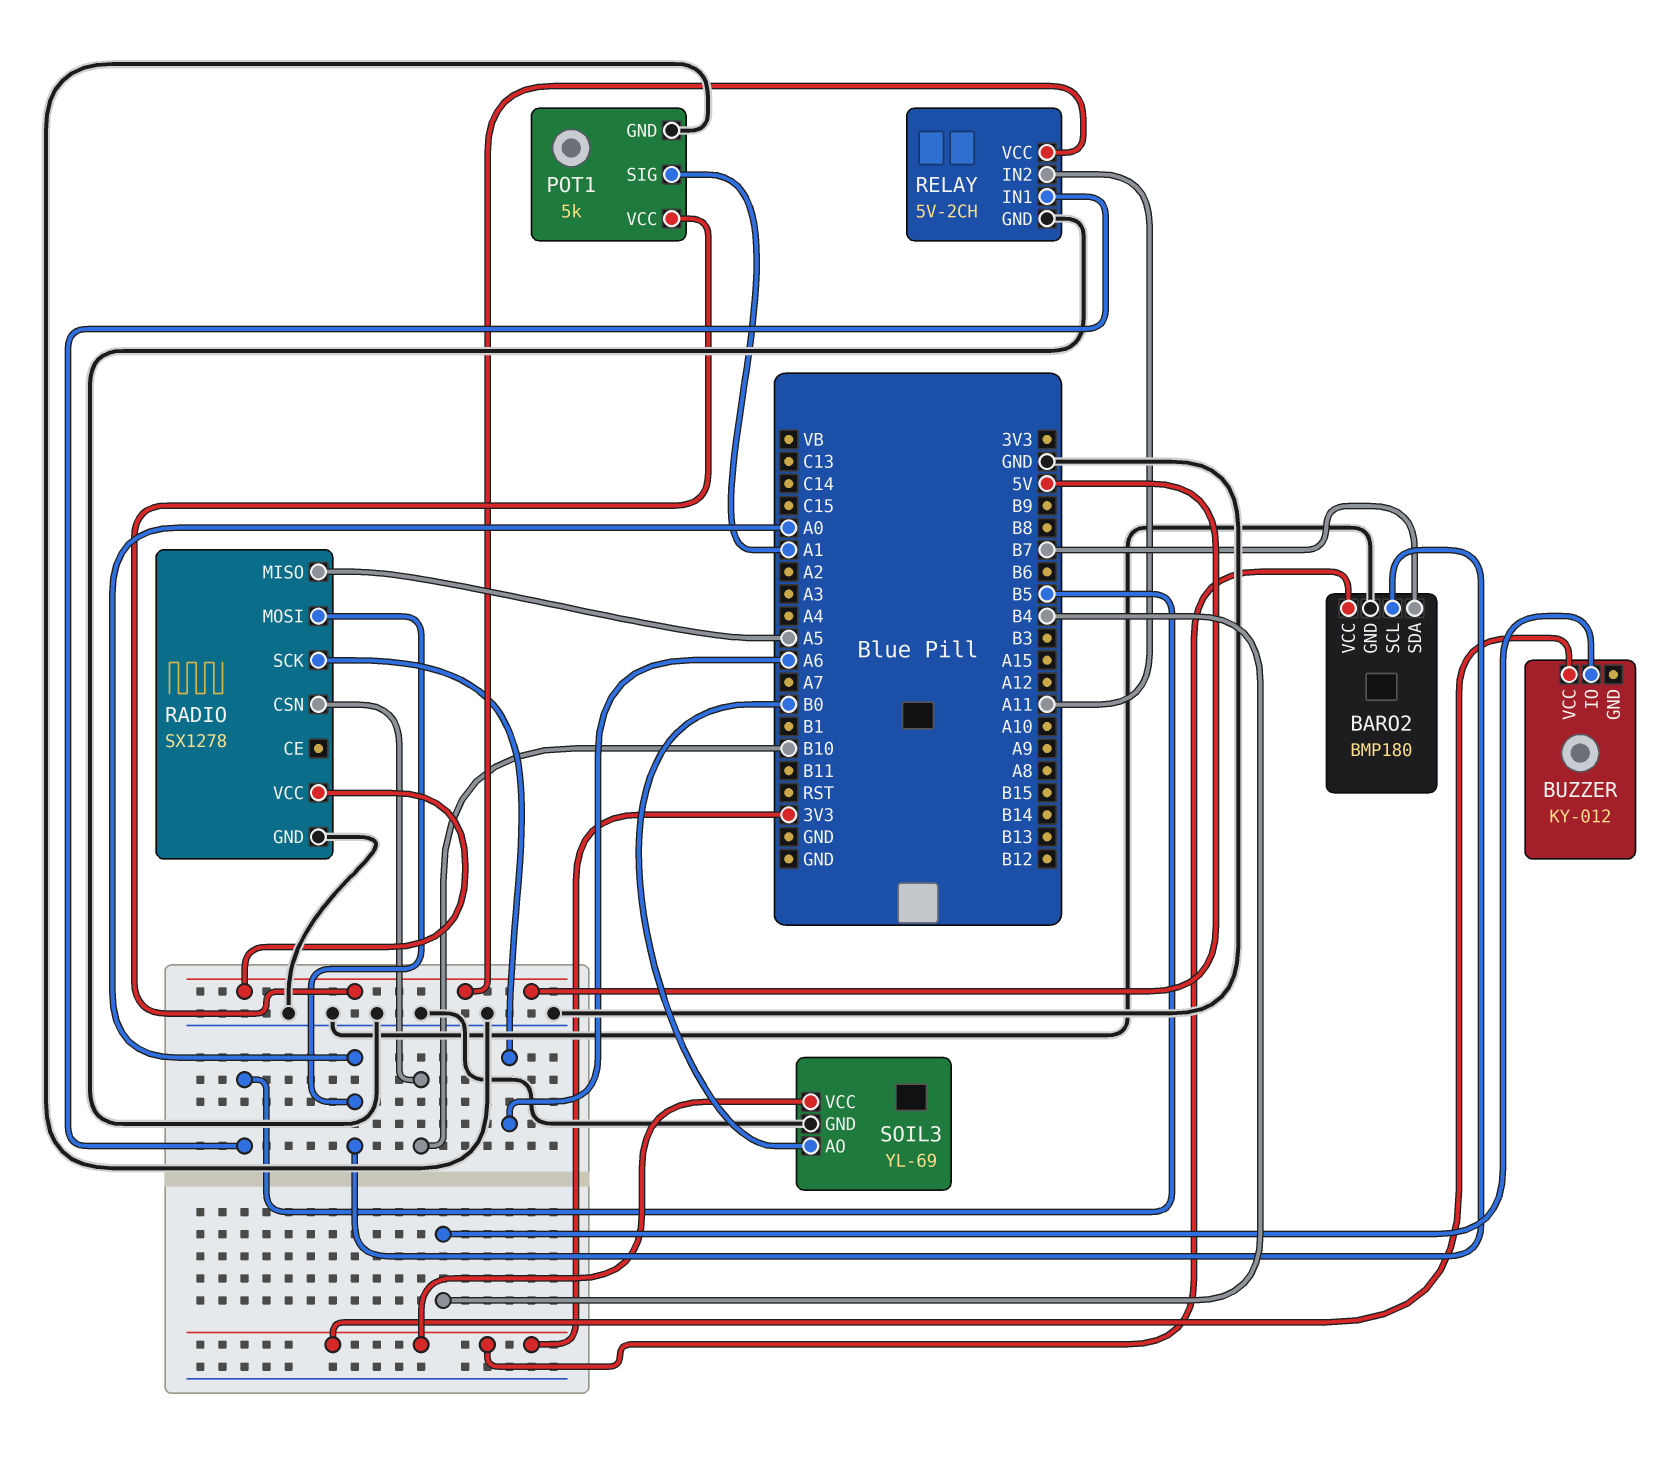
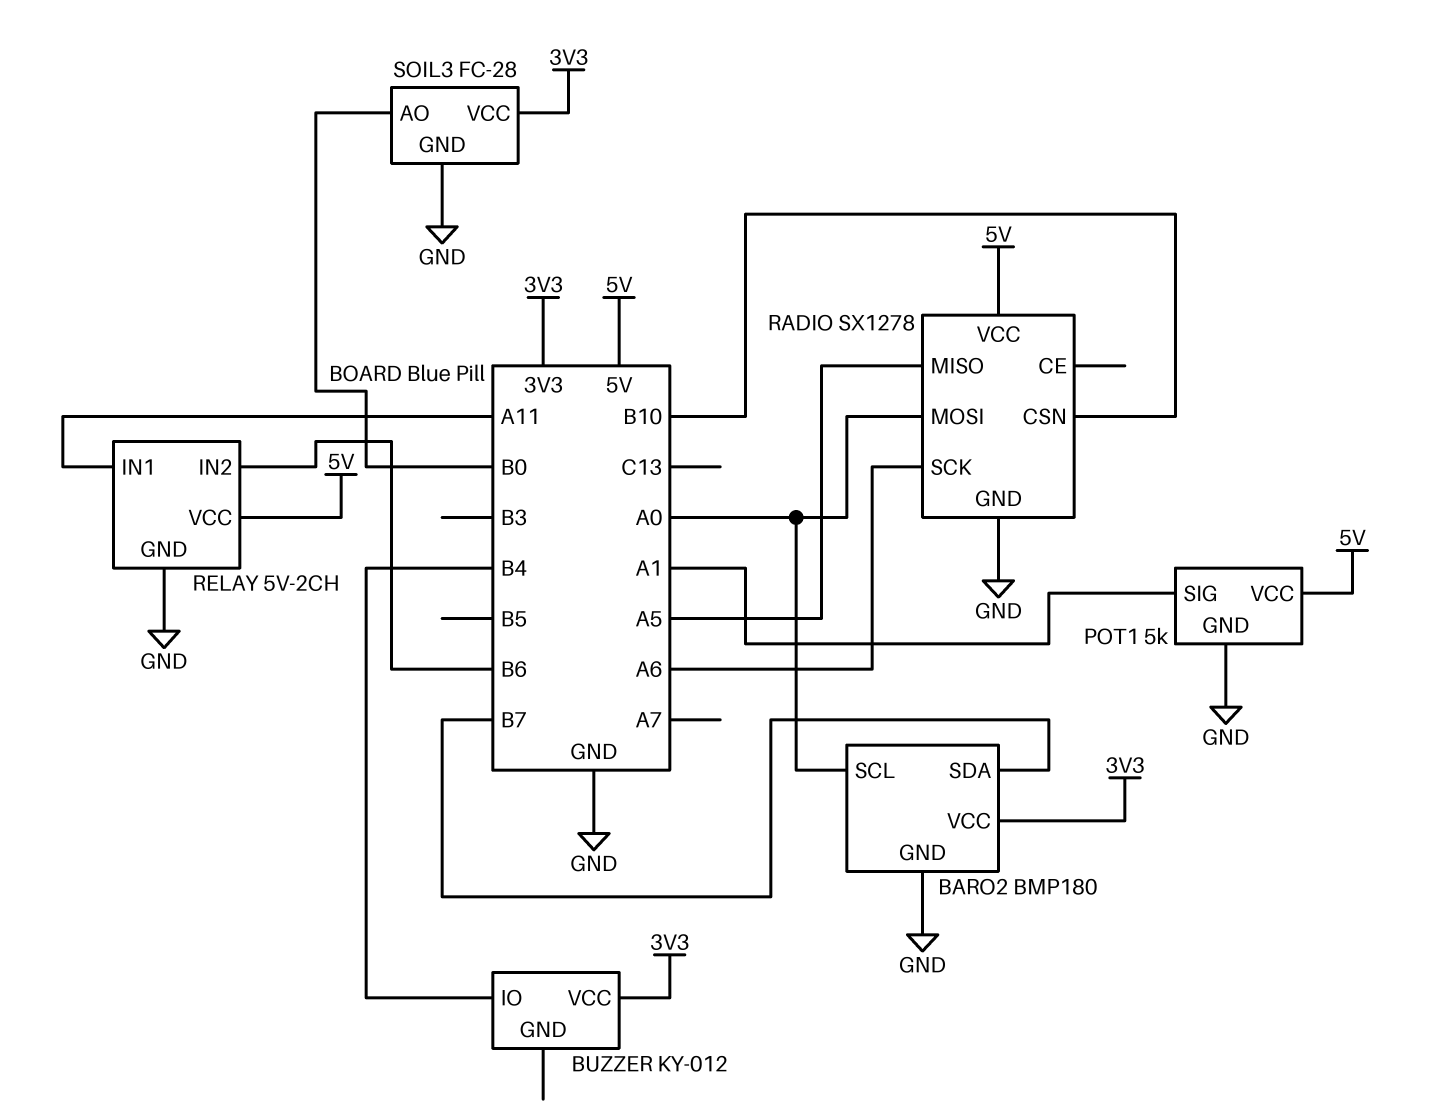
RELAY pin IN1: B5 -> A11
RELAY pin IN2: A11 -> B6
SOIL3: YL-69 -> FC-28

